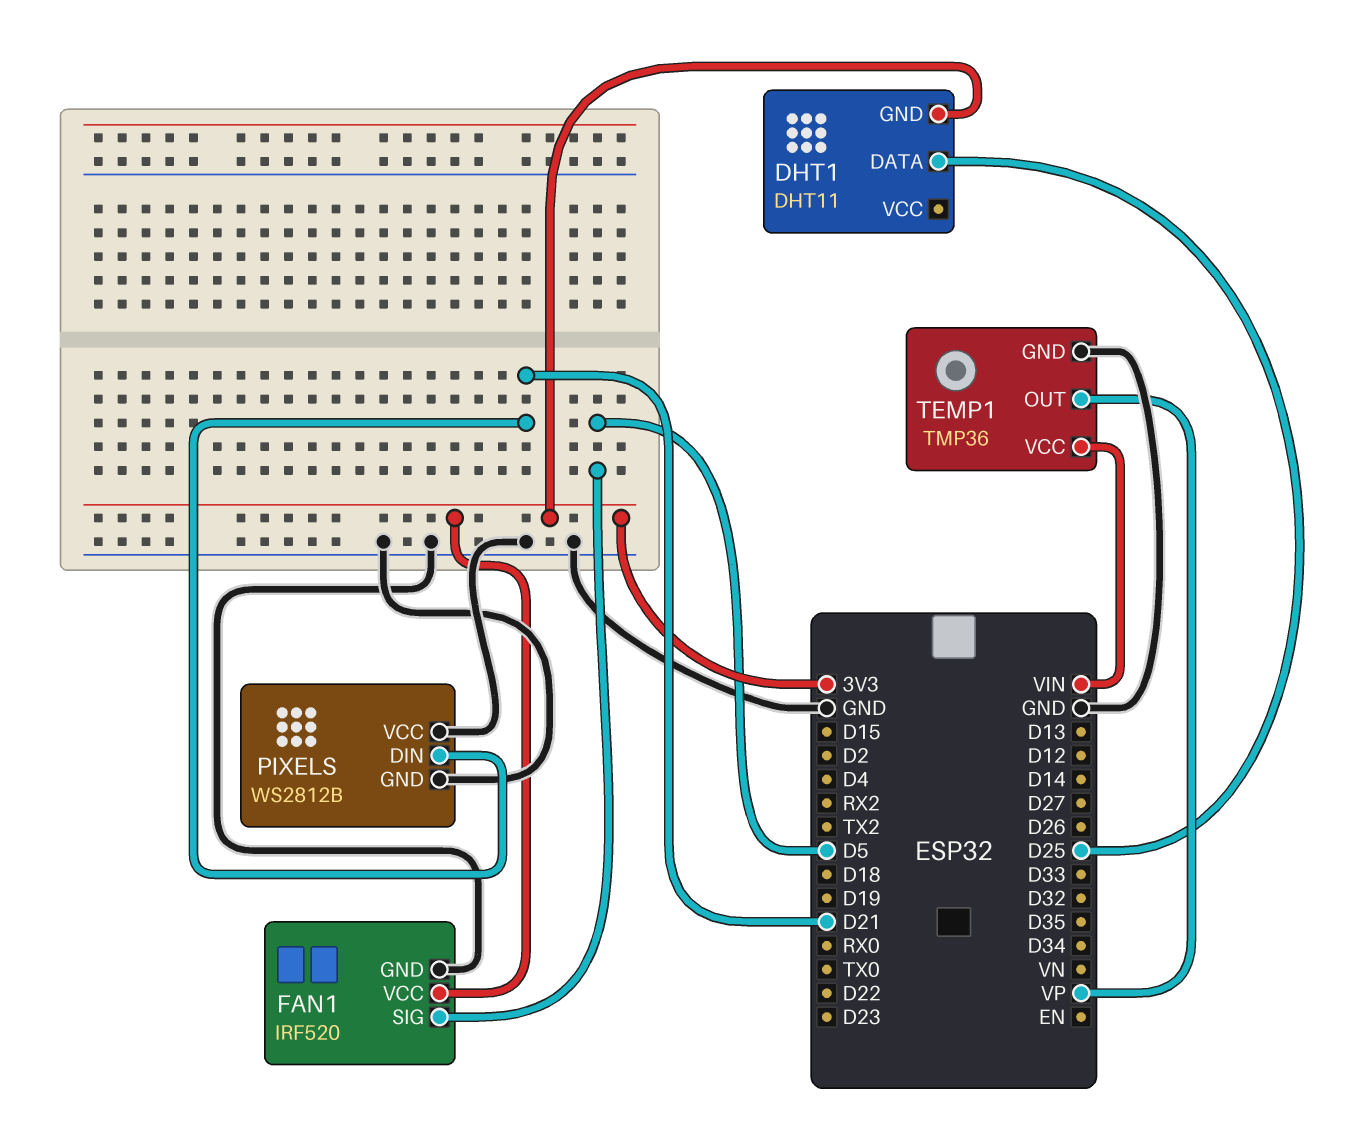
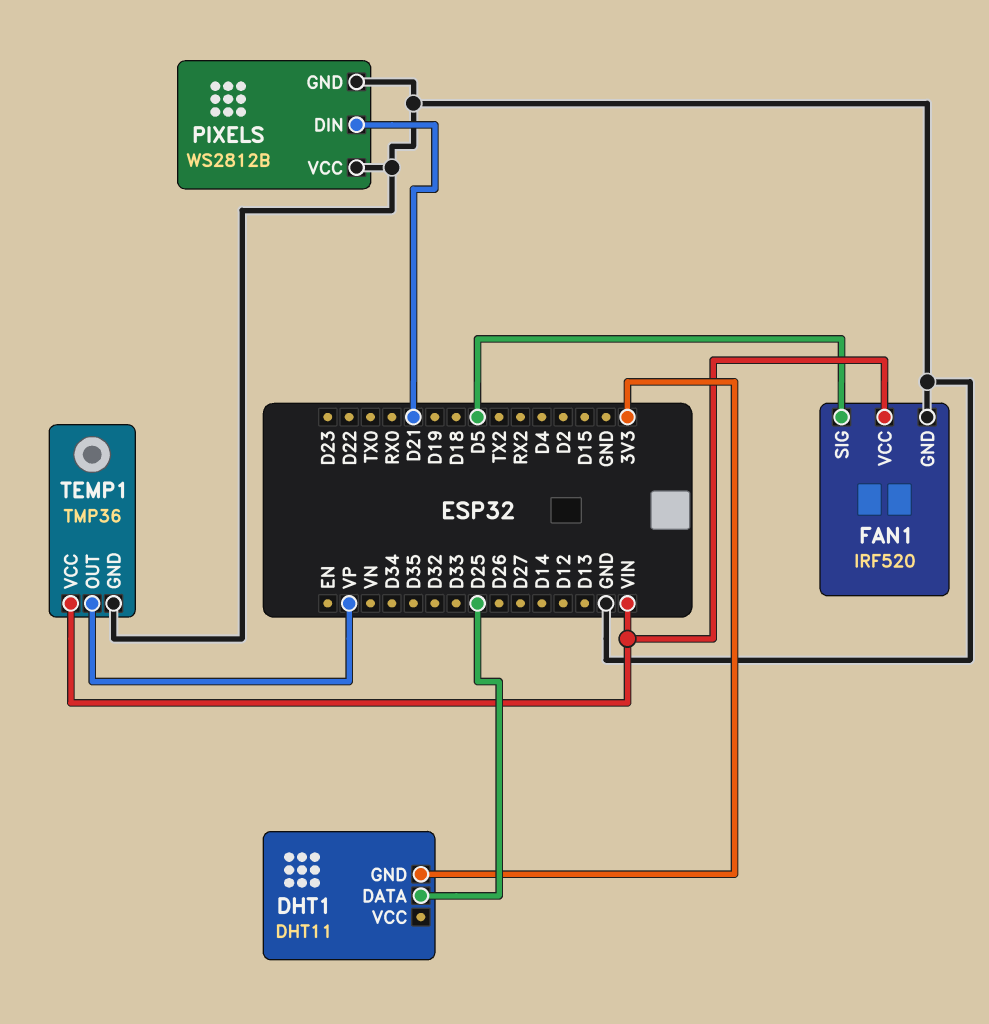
FAN1 pin VCC: 3V3 -> VIN

